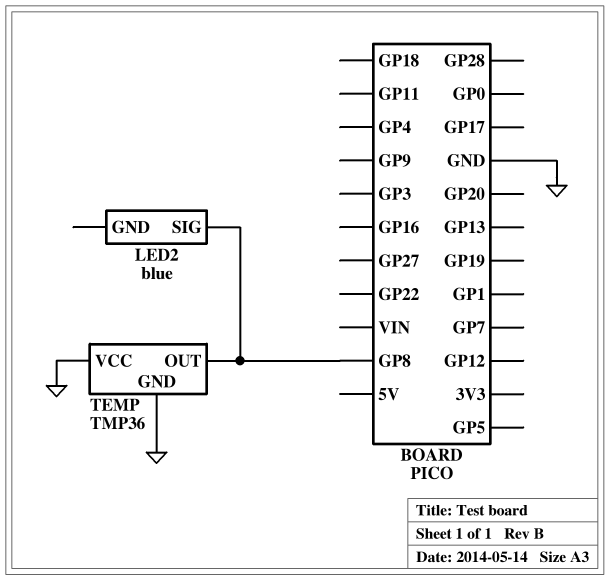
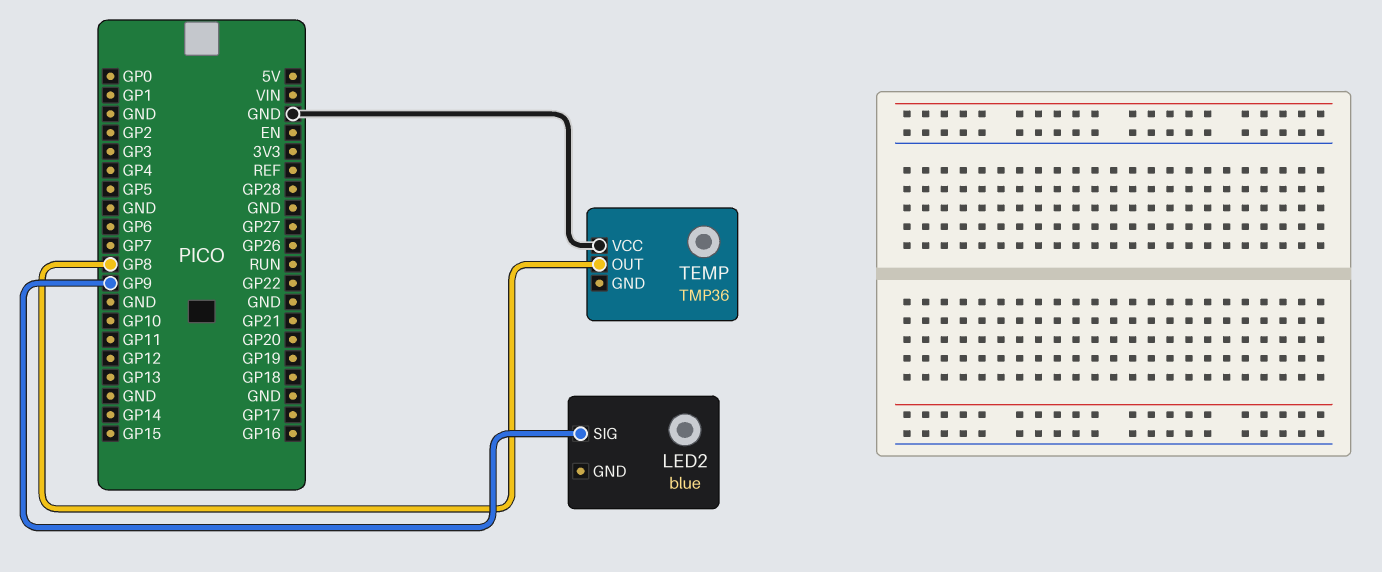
LED2 pin SIG: GP8 -> GP9
TEMP pin GND: GND -> none

